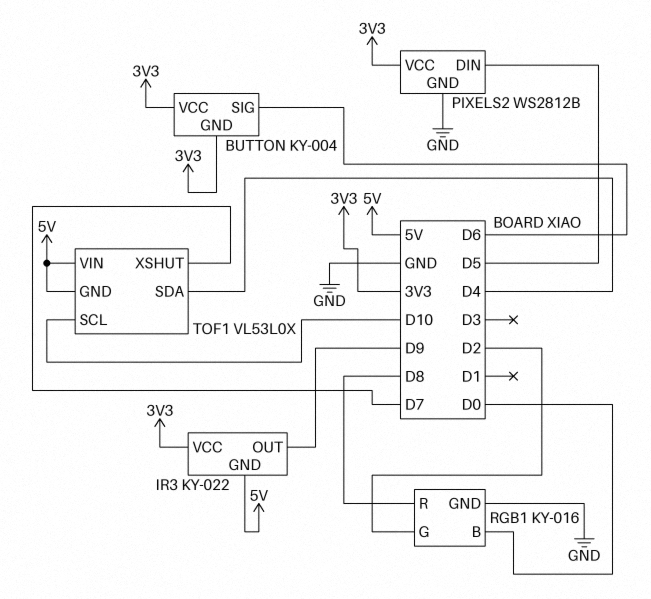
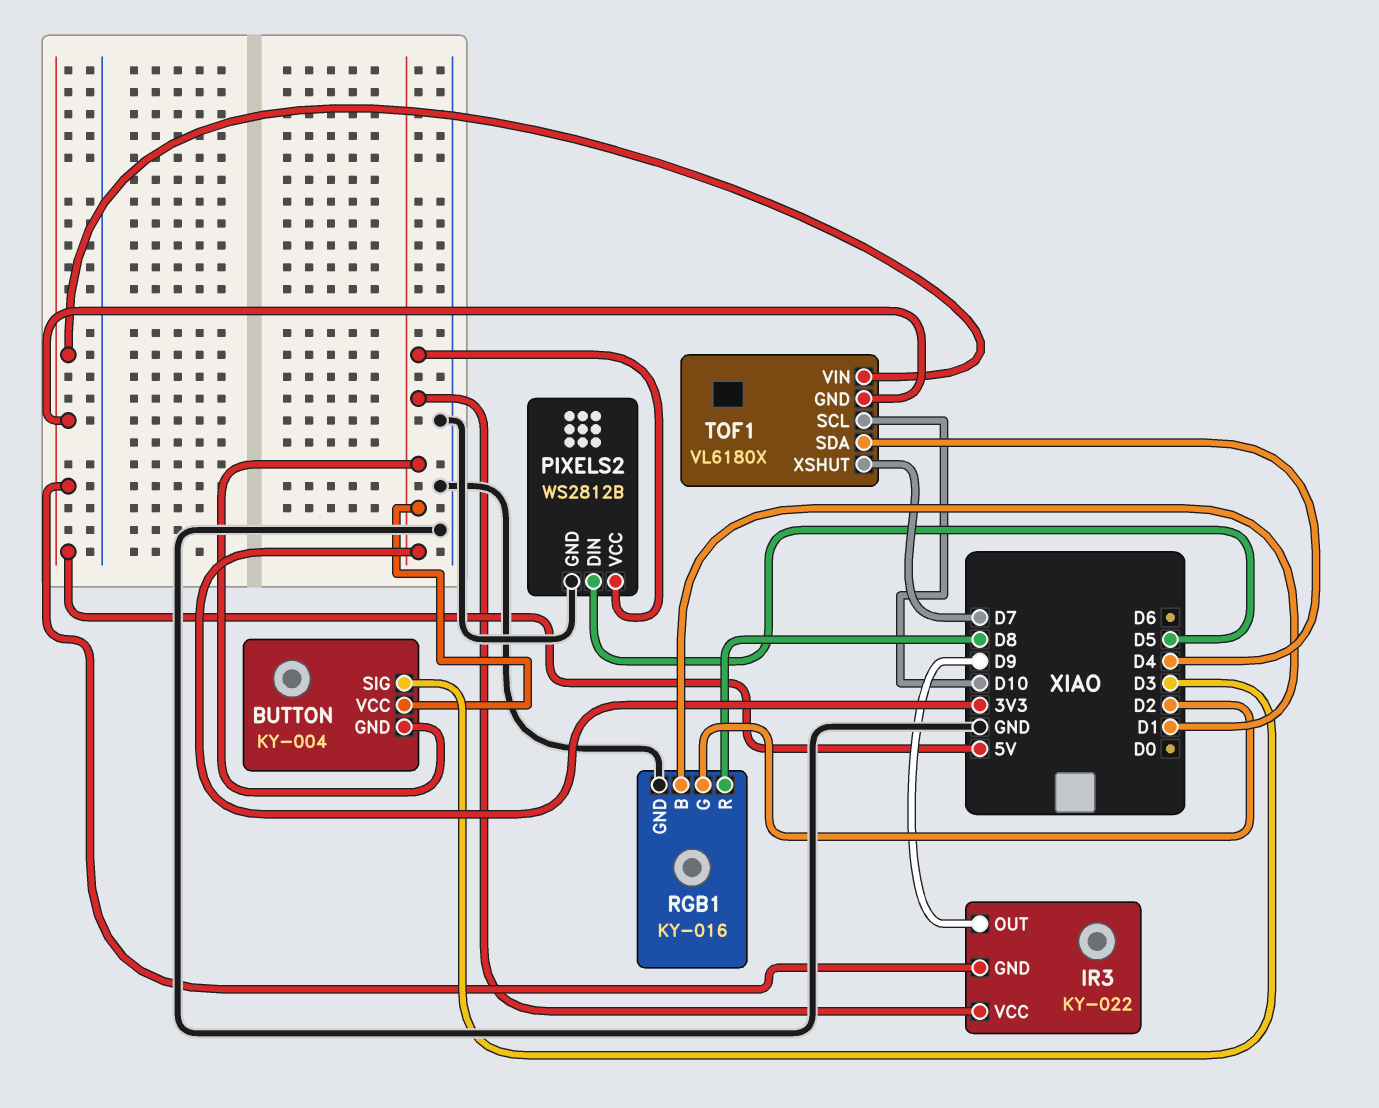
BUTTON pin SIG: D6 -> D3
RGB1 pin B: D0 -> D1
TOF1: VL53L0X -> VL6180X

